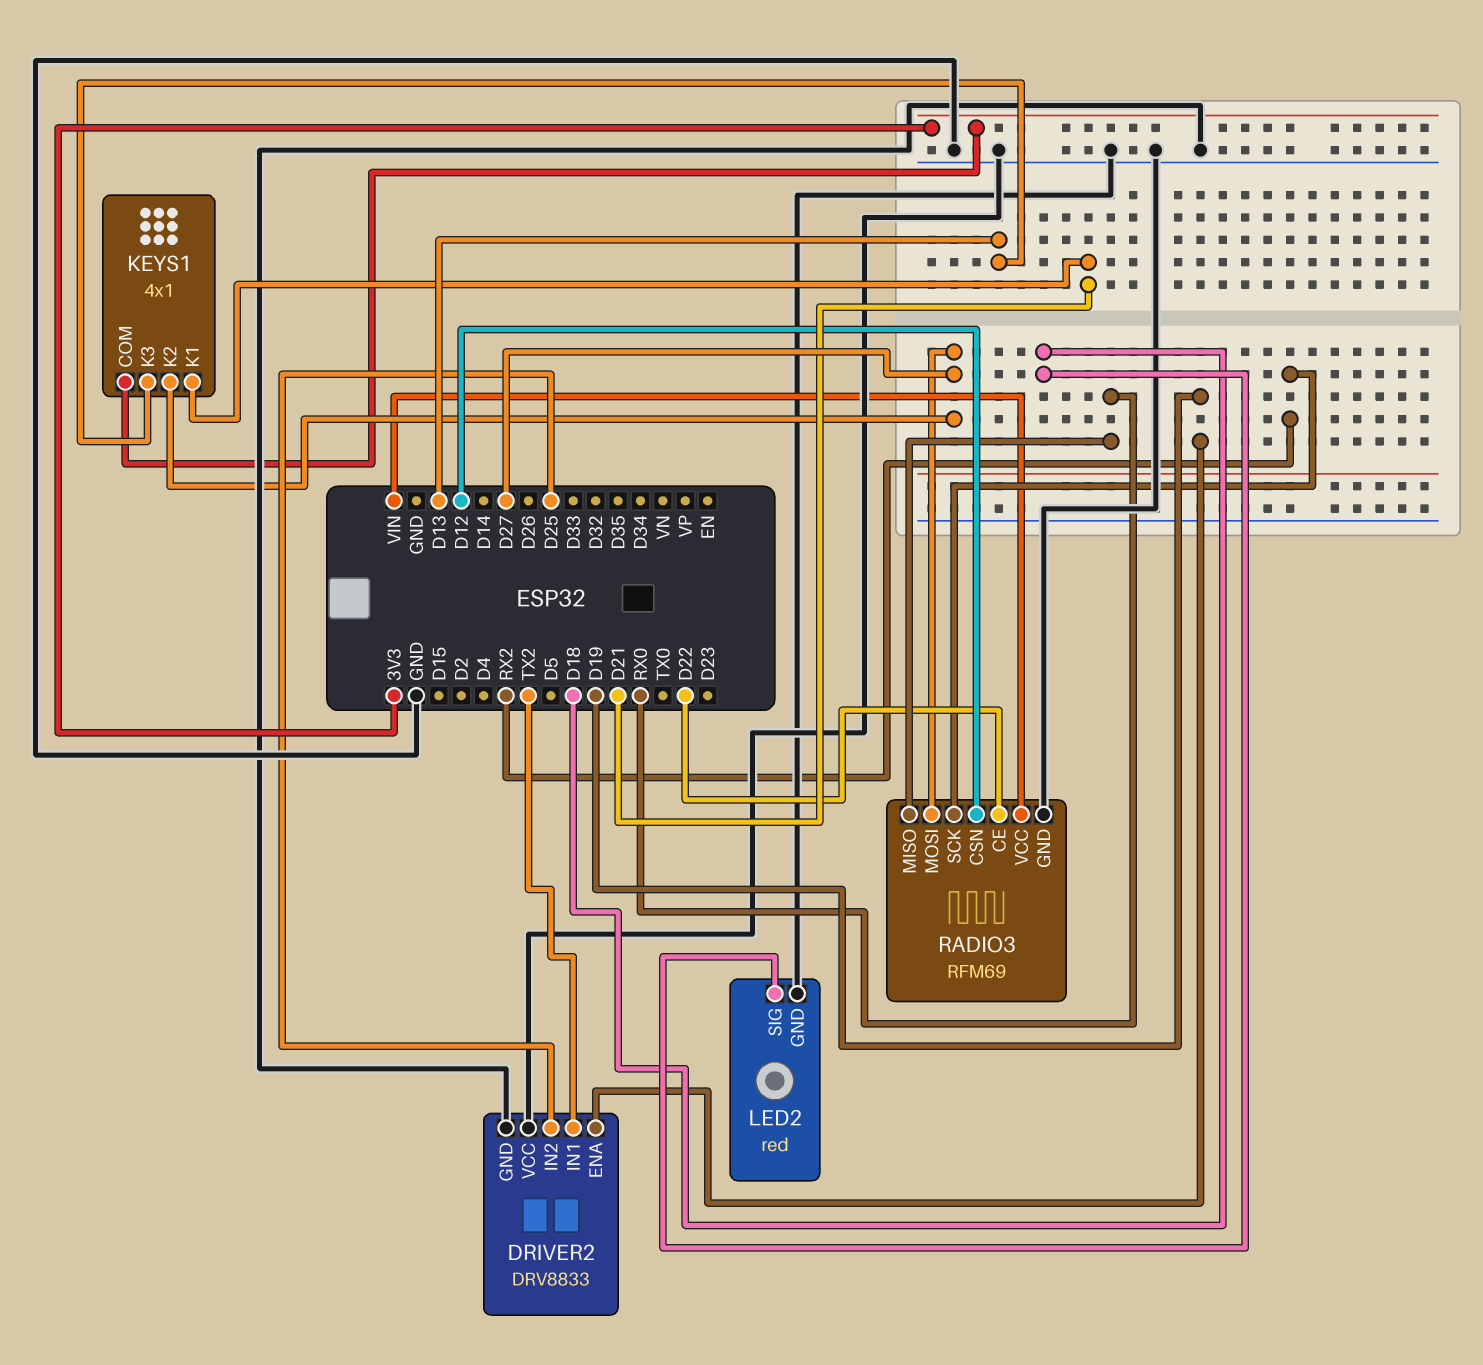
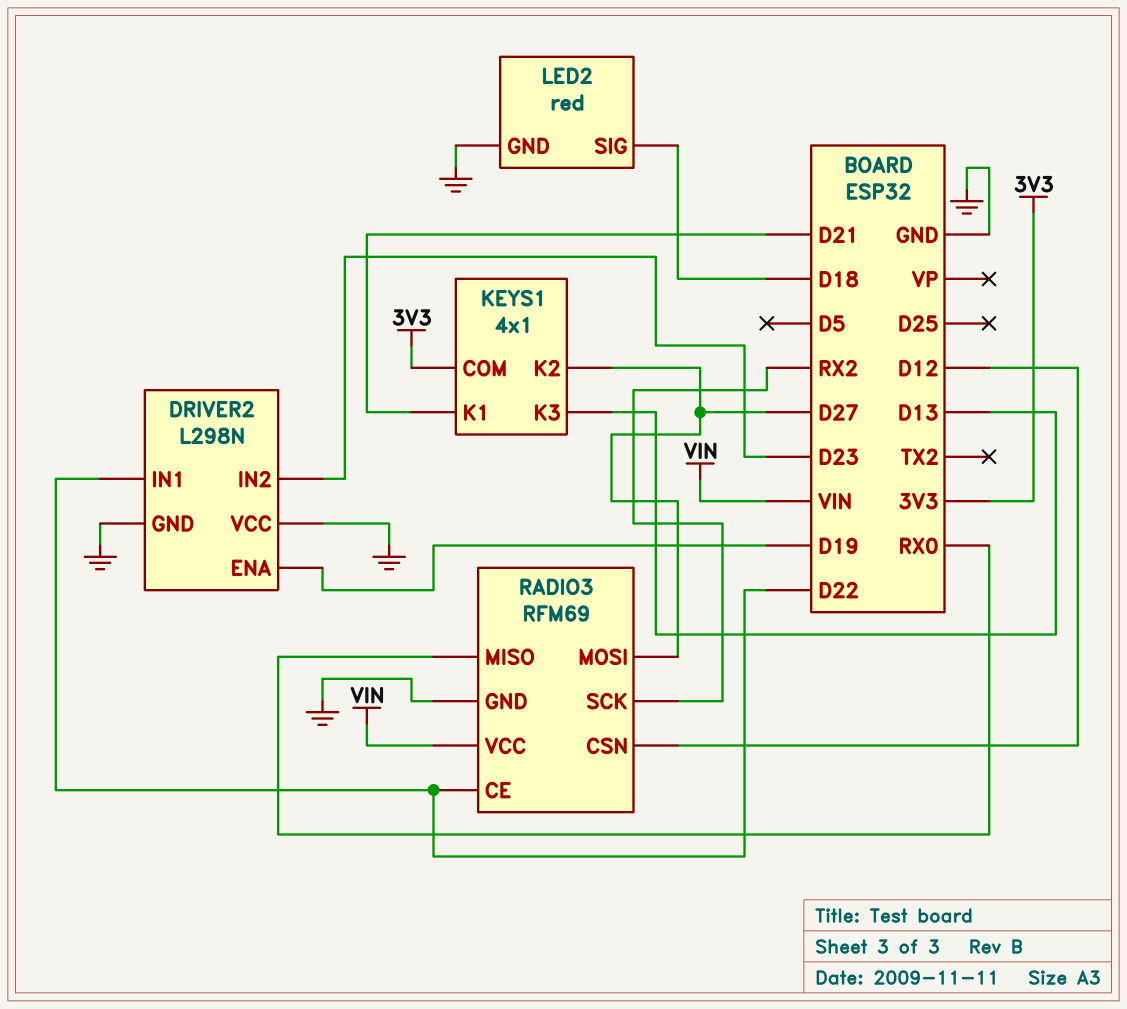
DRIVER2: DRV8833 -> L298N
DRIVER2 pin IN1: TX2 -> D22
DRIVER2 pin IN2: D25 -> D23

